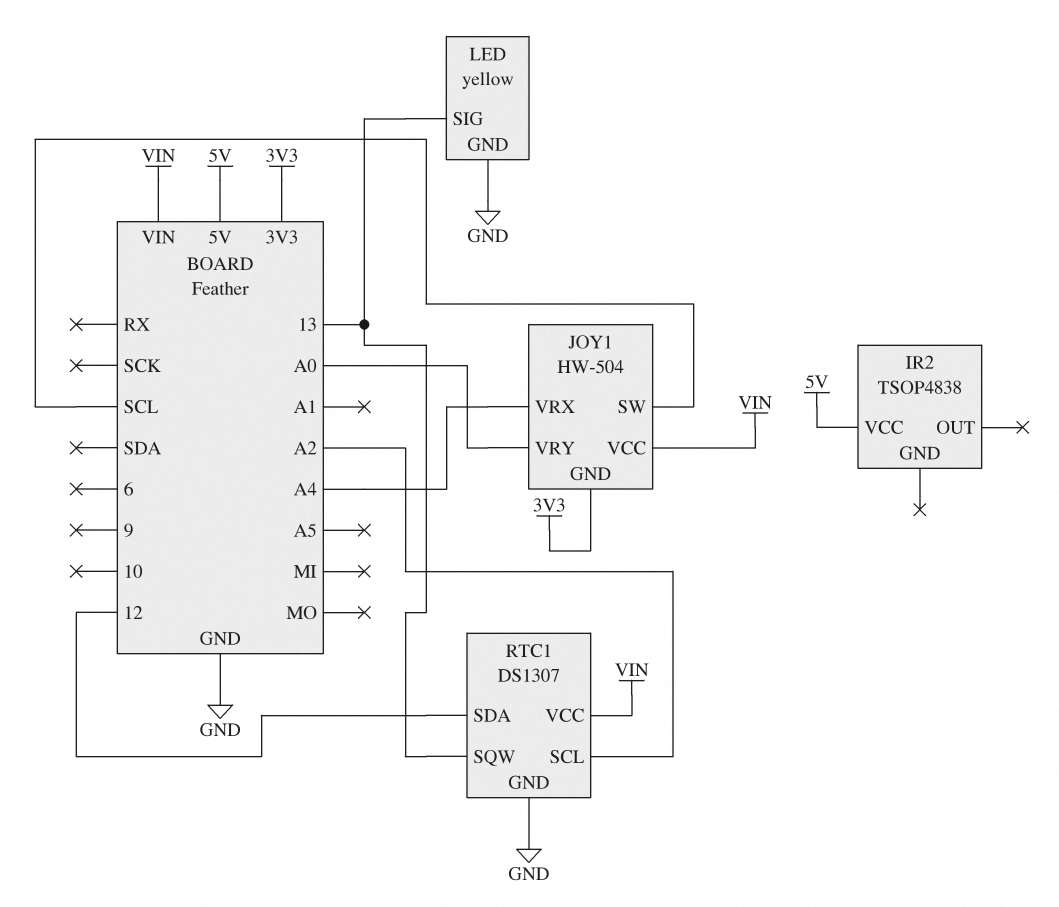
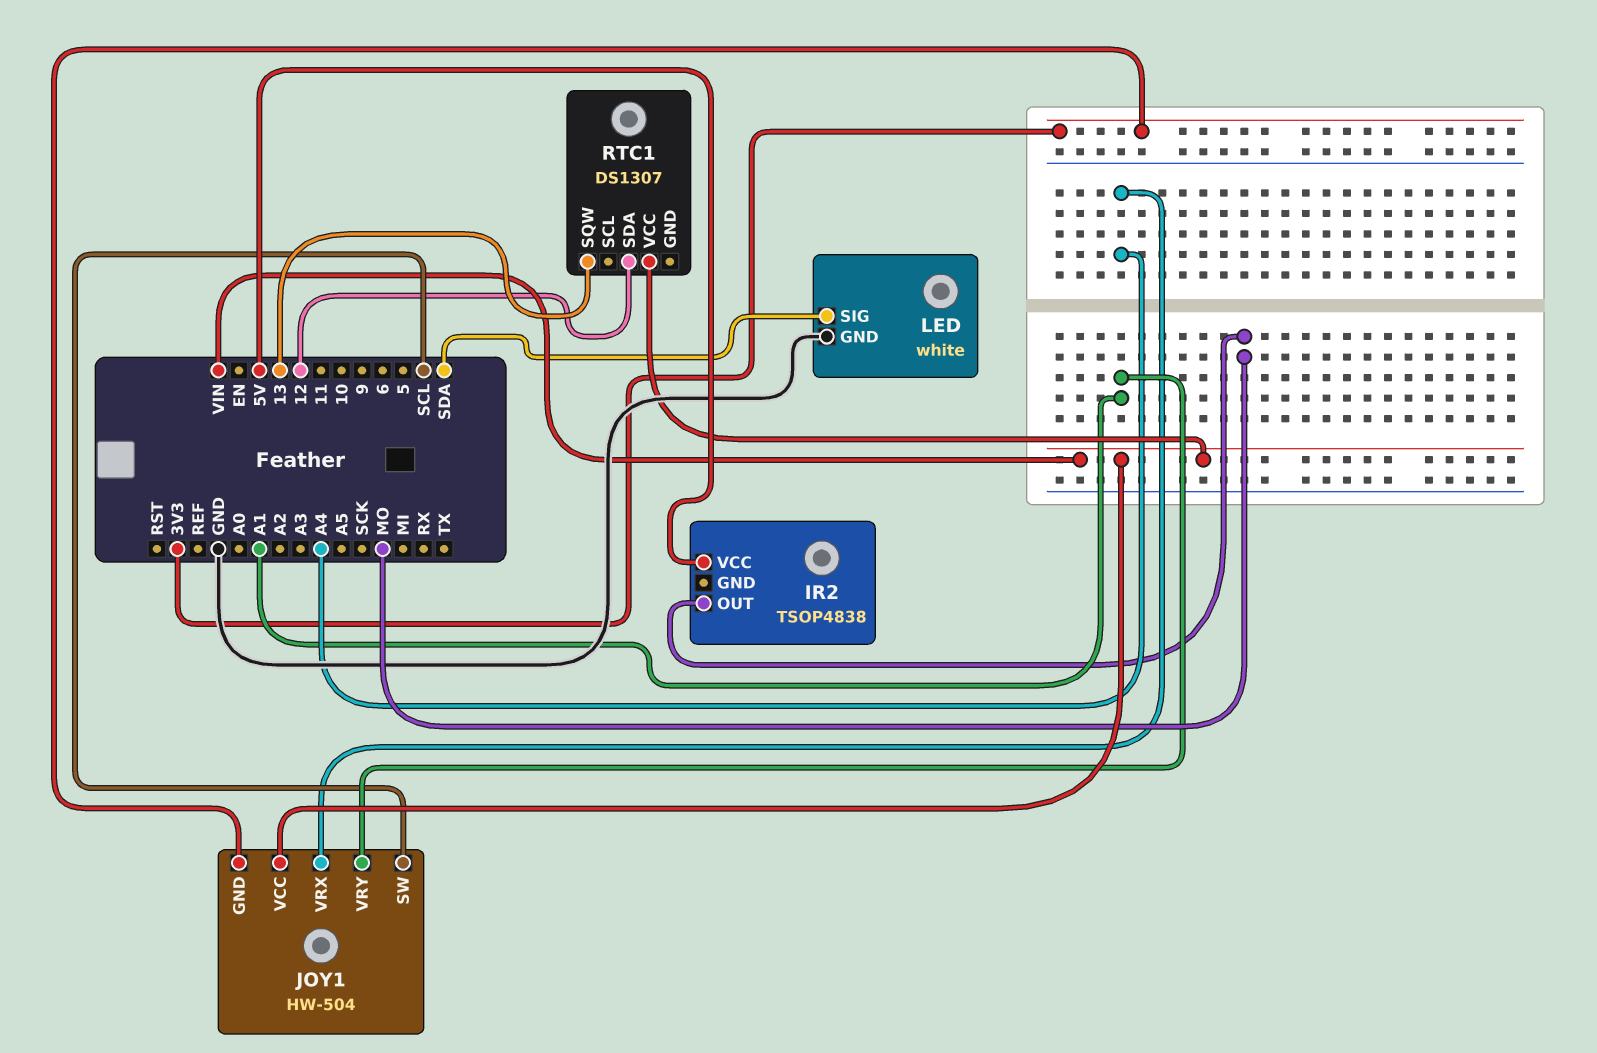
IR2 pin OUT: none -> MO
JOY1 pin VRY: A0 -> A1
LED: yellow -> white
LED pin SIG: 13 -> SDA
RTC1 pin GND: GND -> none
RTC1 pin SCL: A2 -> none

